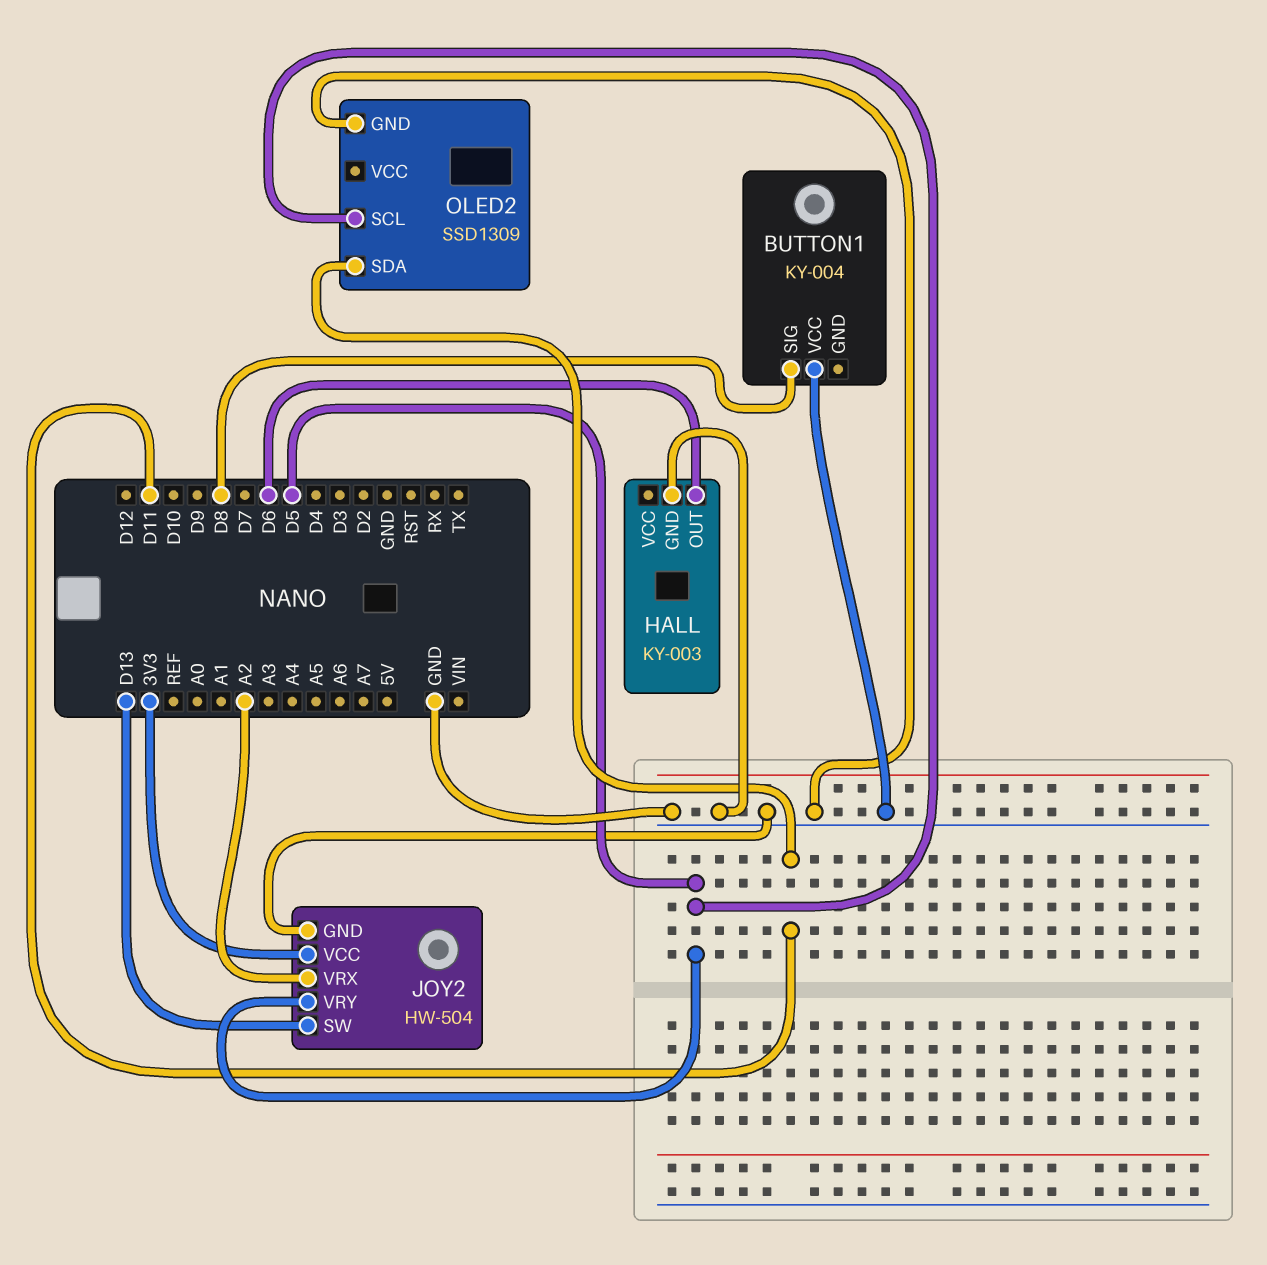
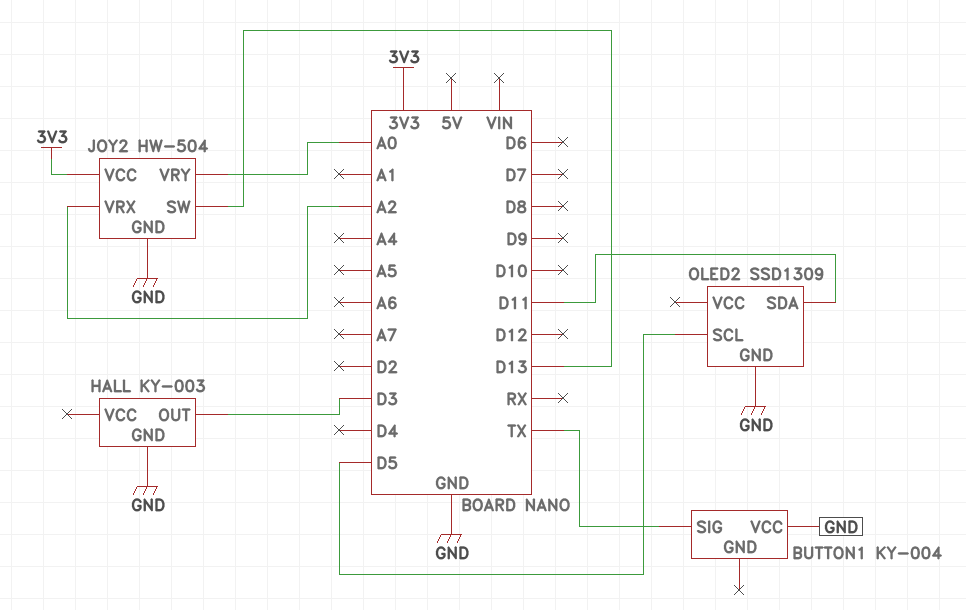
BUTTON1 pin SIG: D8 -> TX
HALL pin OUT: D6 -> D3
JOY2 pin VRY: D5 -> A0

